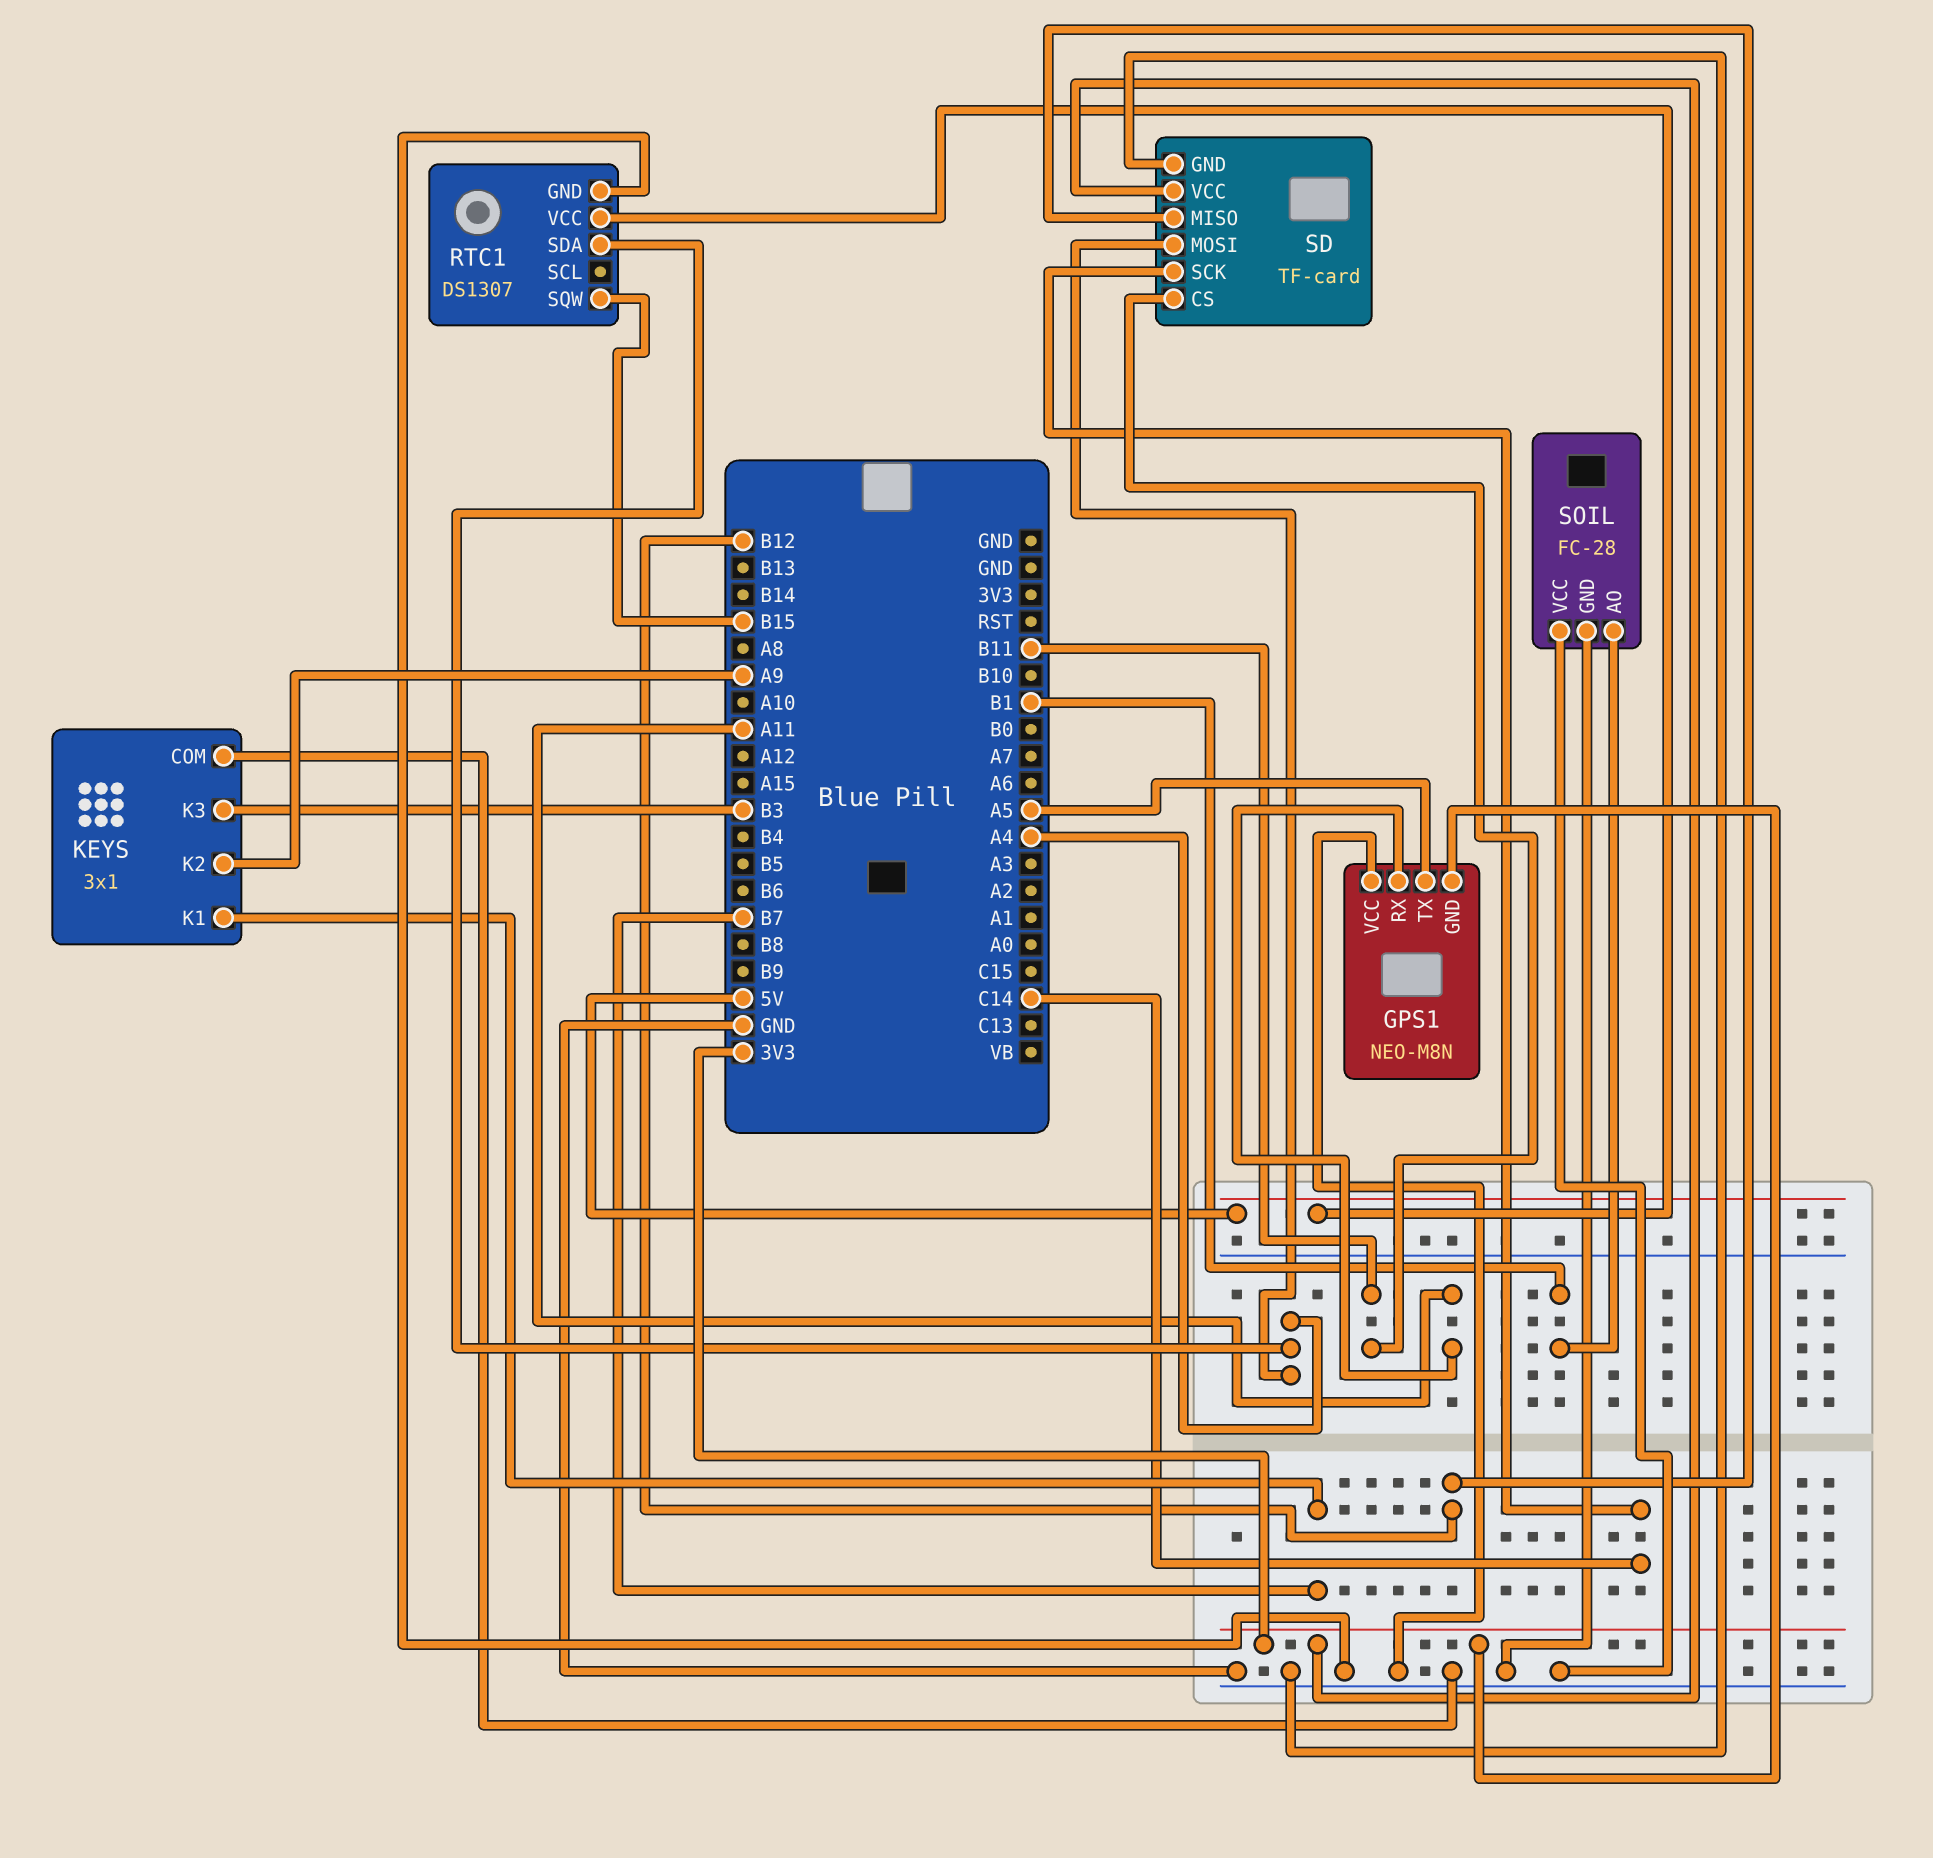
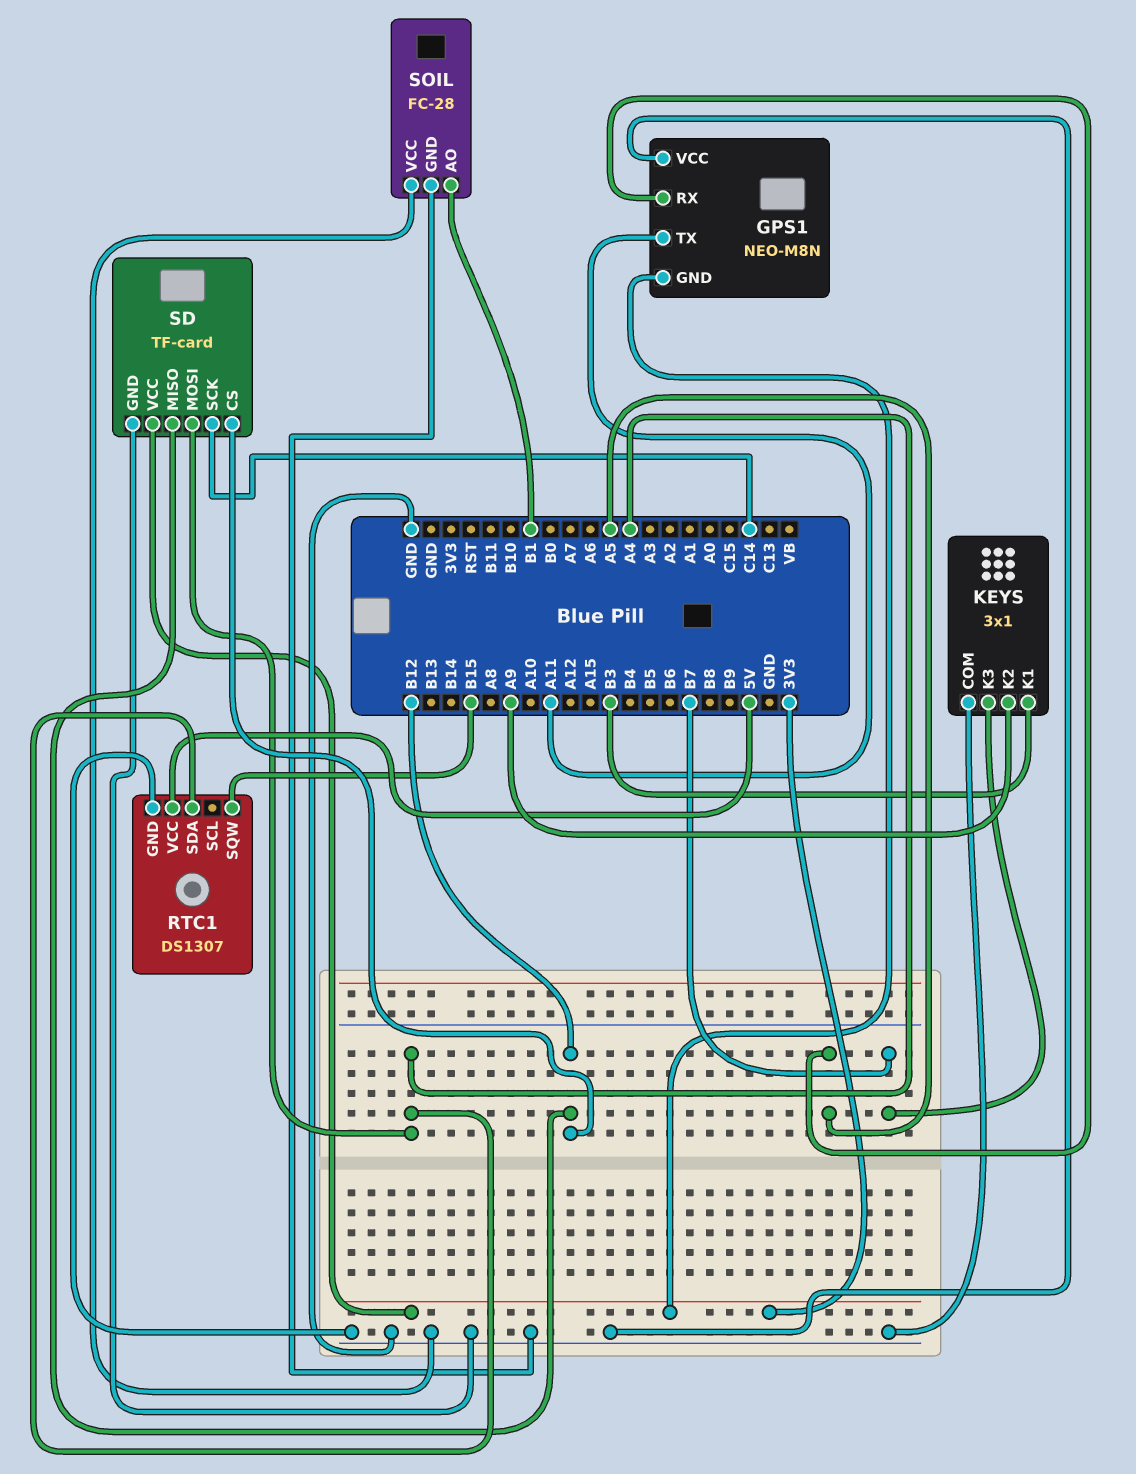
GPS1 pin RX: A11 -> A5
GPS1 pin TX: A5 -> A11
KEYS pin K1: B7 -> B3
KEYS pin K3: B3 -> B7
SD pin CS: B11 -> B12

